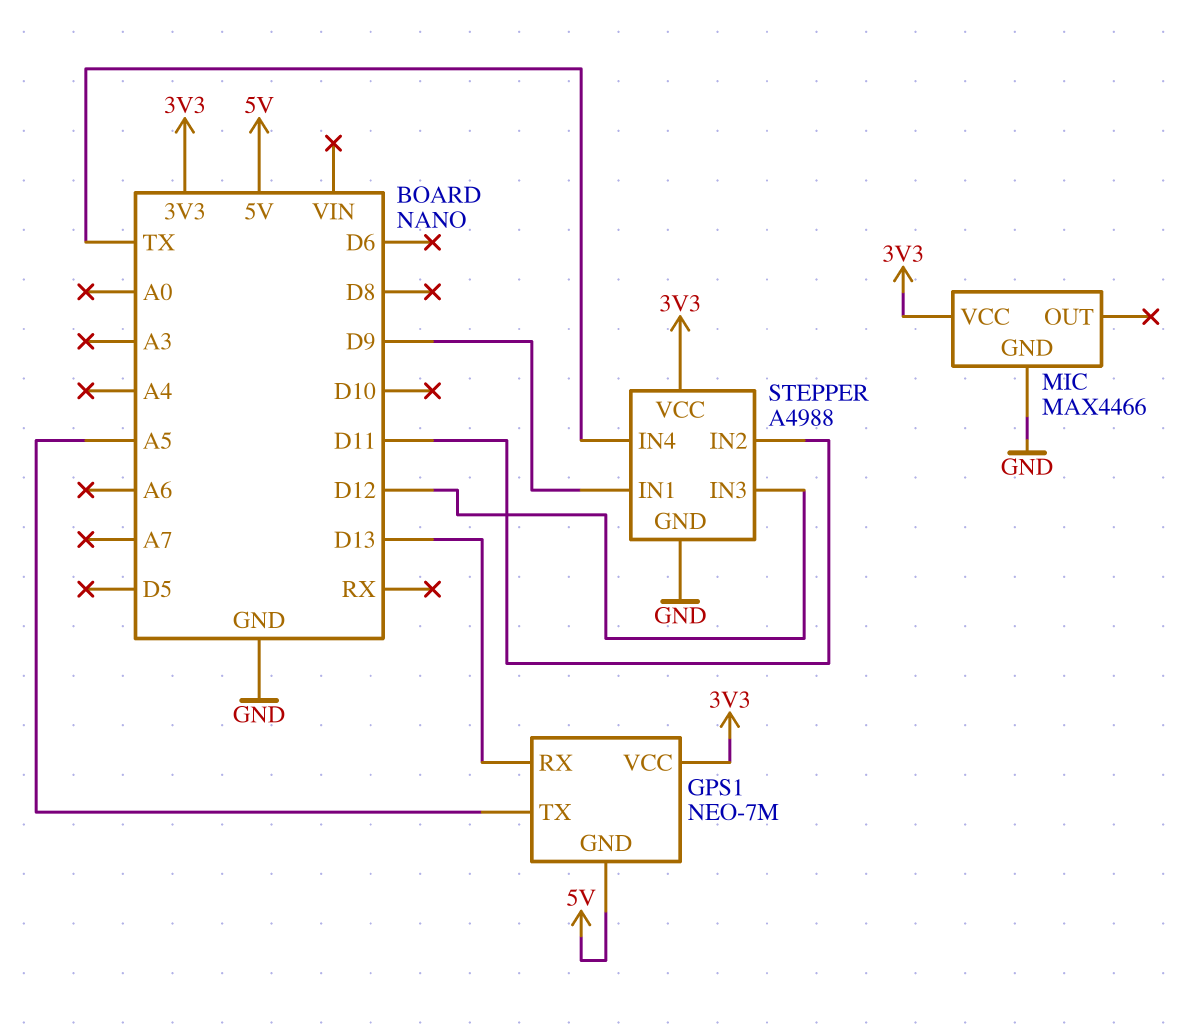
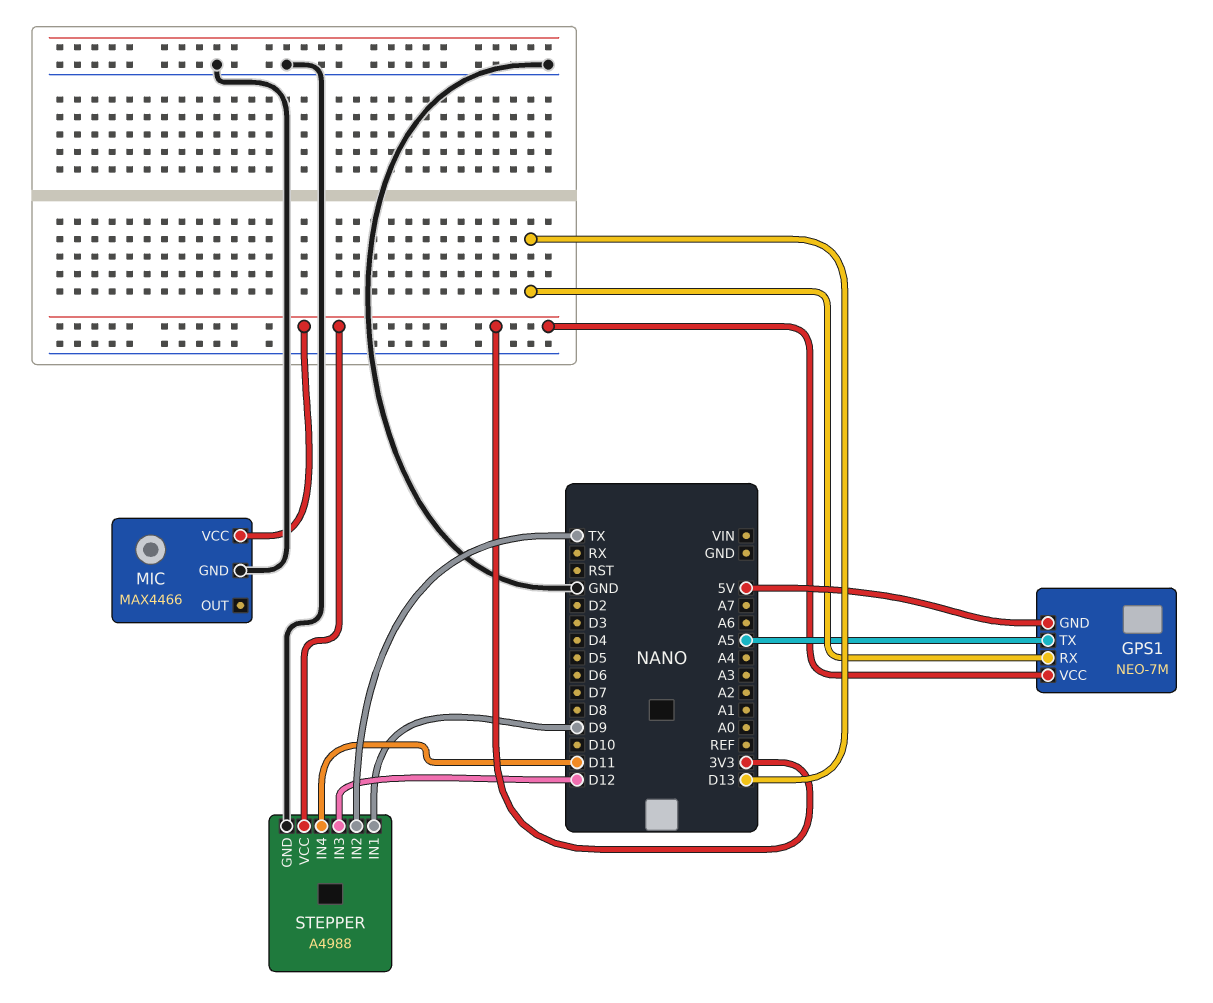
STEPPER pin IN2: D11 -> TX
STEPPER pin IN4: TX -> D11

